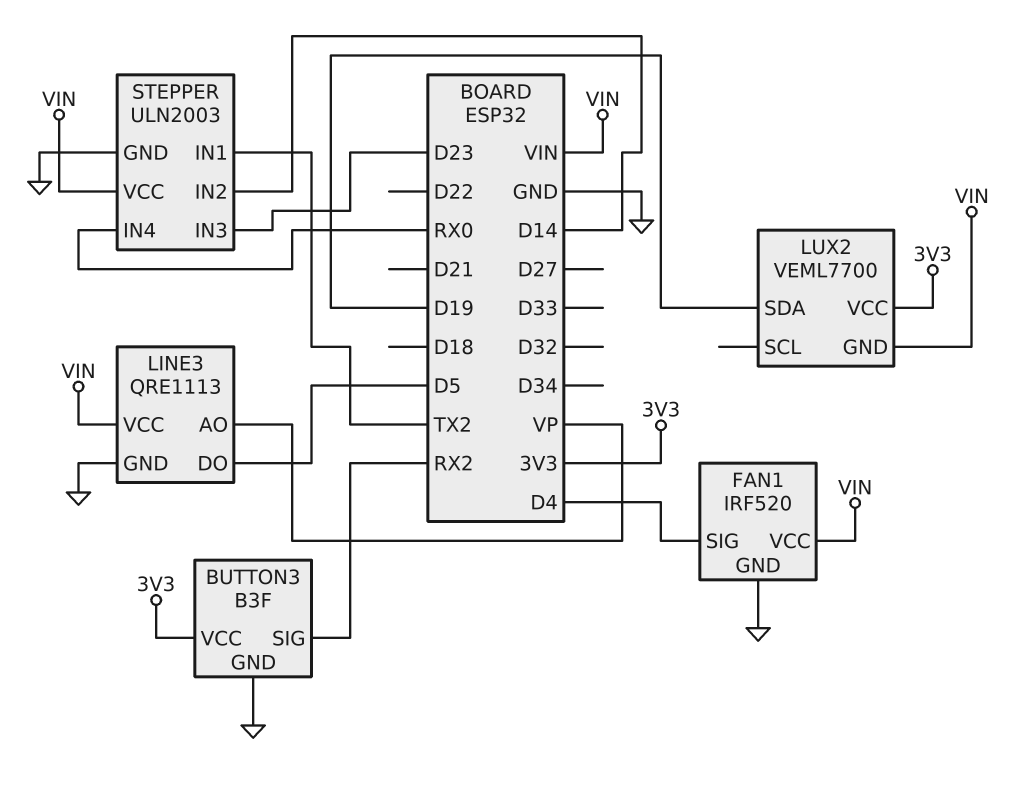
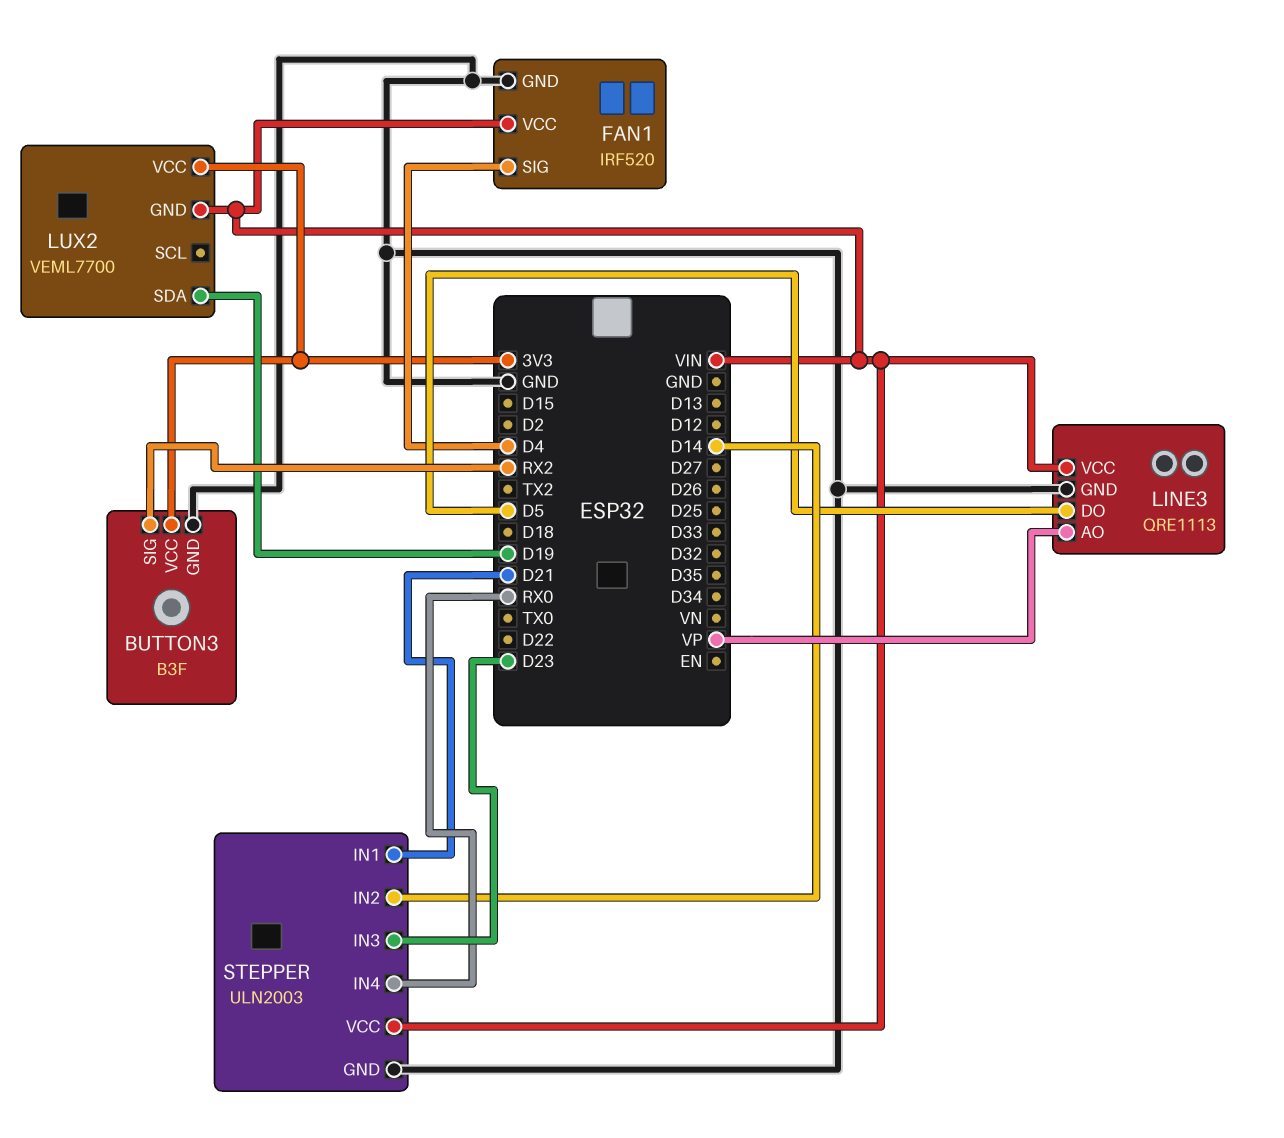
STEPPER pin IN1: TX2 -> D21

